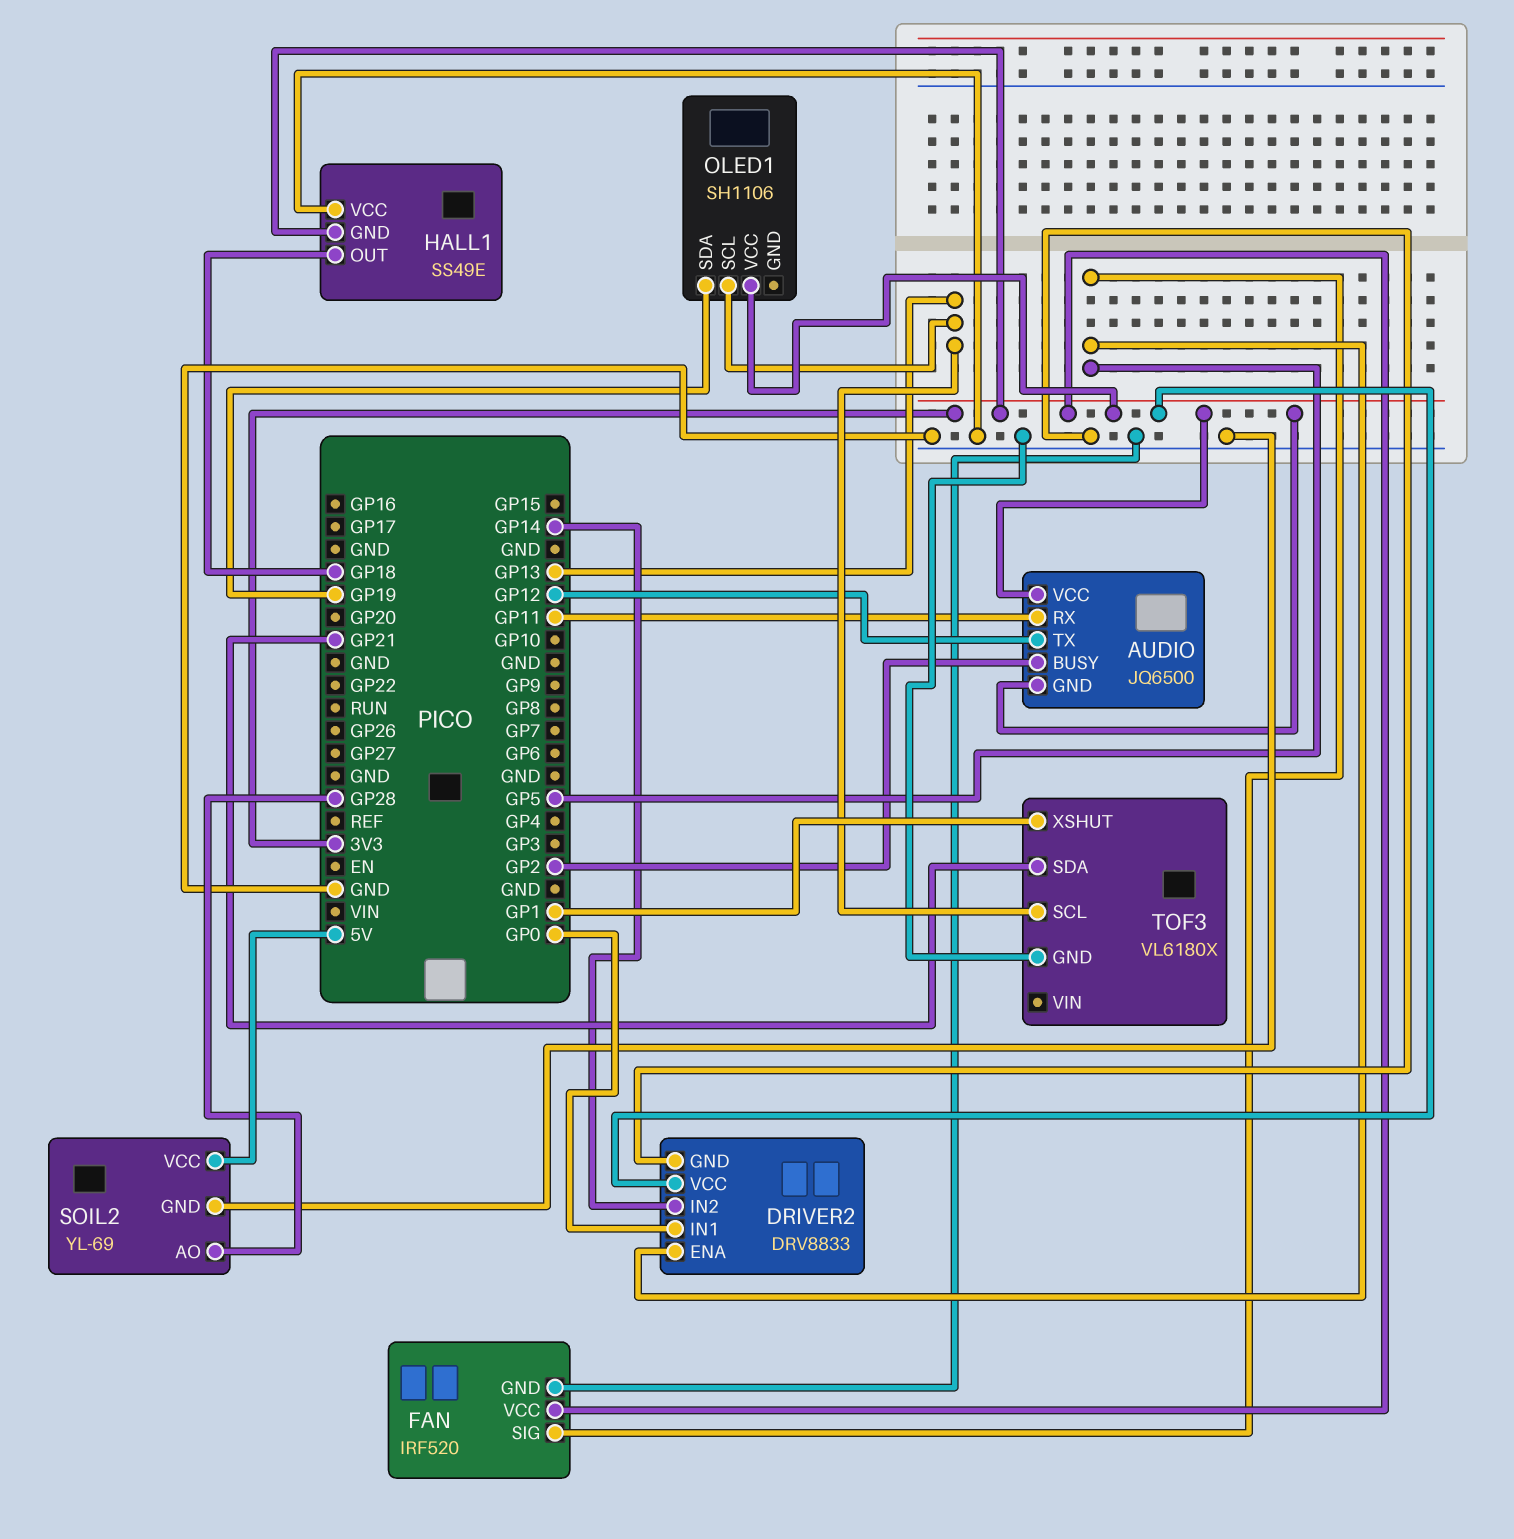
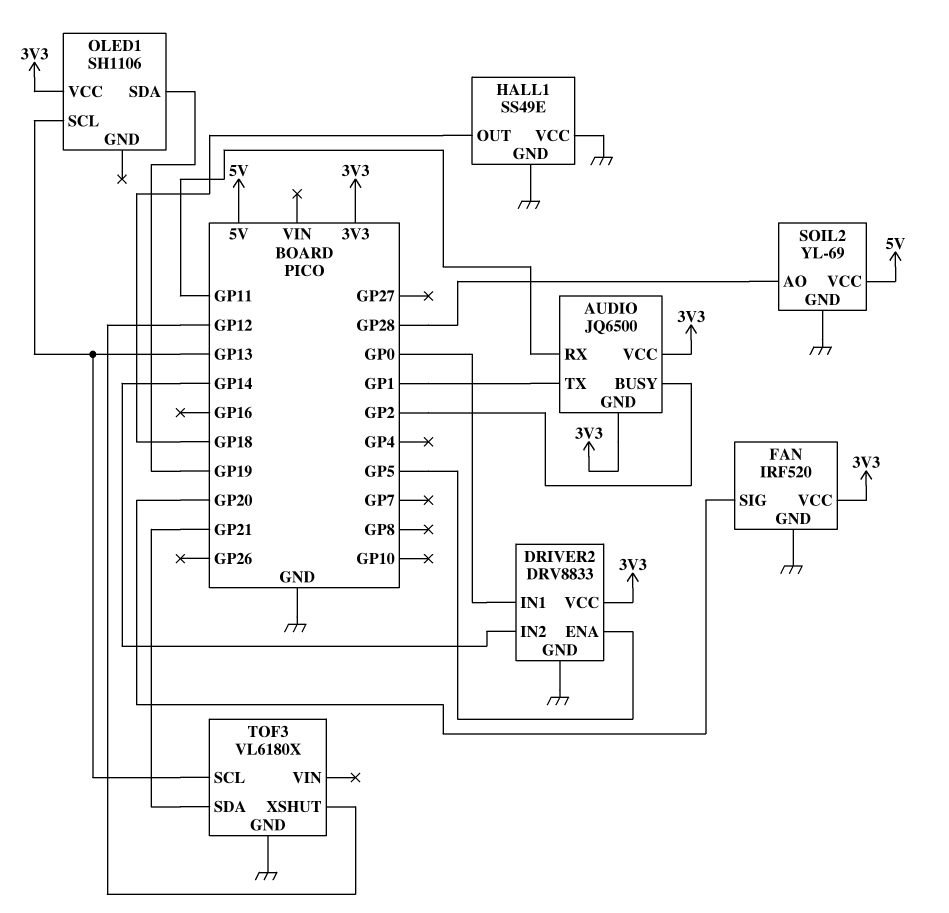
AUDIO pin TX: GP12 -> GP1
FAN pin SIG: GP5 -> GP20
HALL1 pin GND: 3V3 -> GND
TOF3 pin XSHUT: GP1 -> GP12

